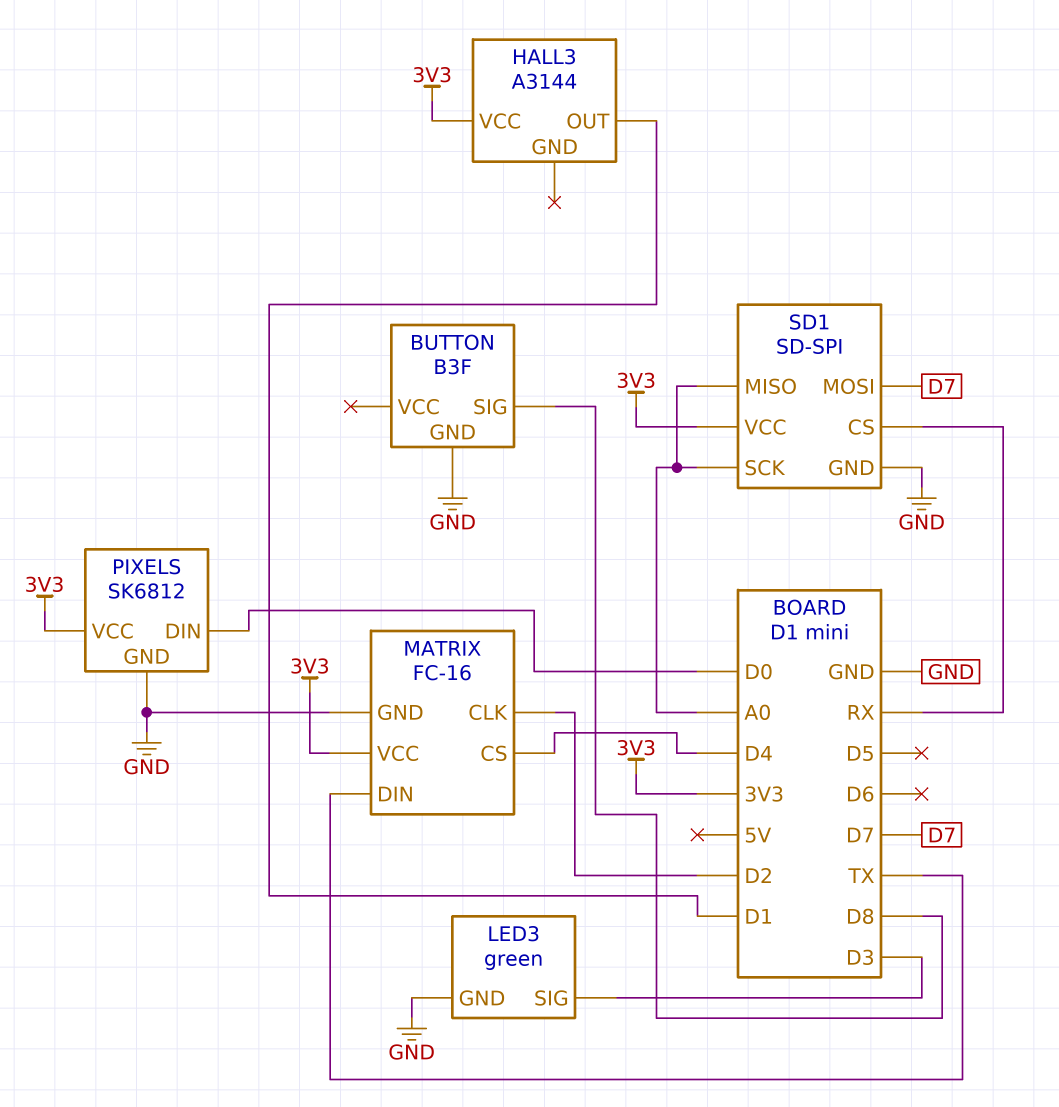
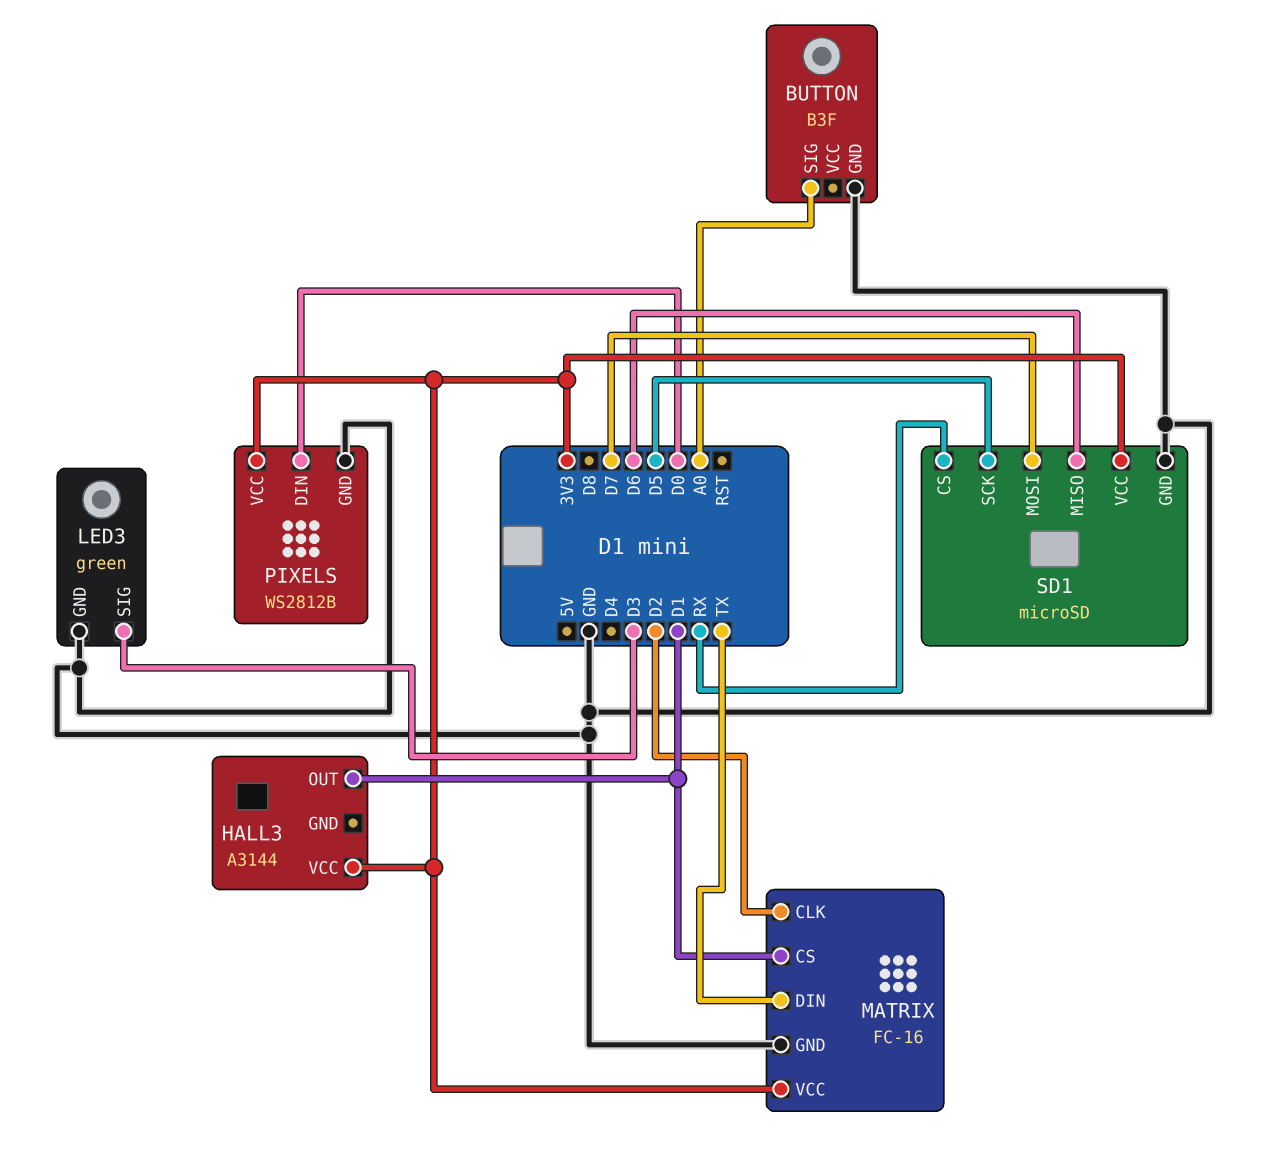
BUTTON pin SIG: D8 -> A0
MATRIX pin CS: D4 -> D1
PIXELS: SK6812 -> WS2812B
SD1: SD-SPI -> microSD
SD1 pin MISO: A0 -> D6
SD1 pin SCK: A0 -> D5

